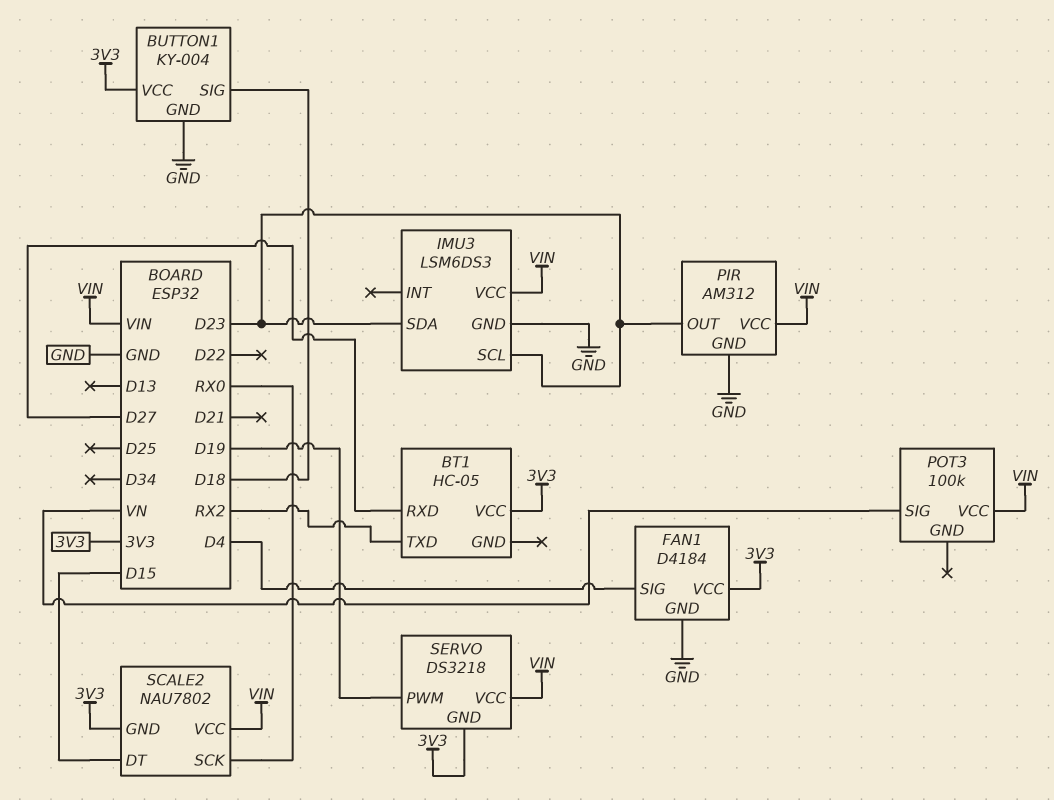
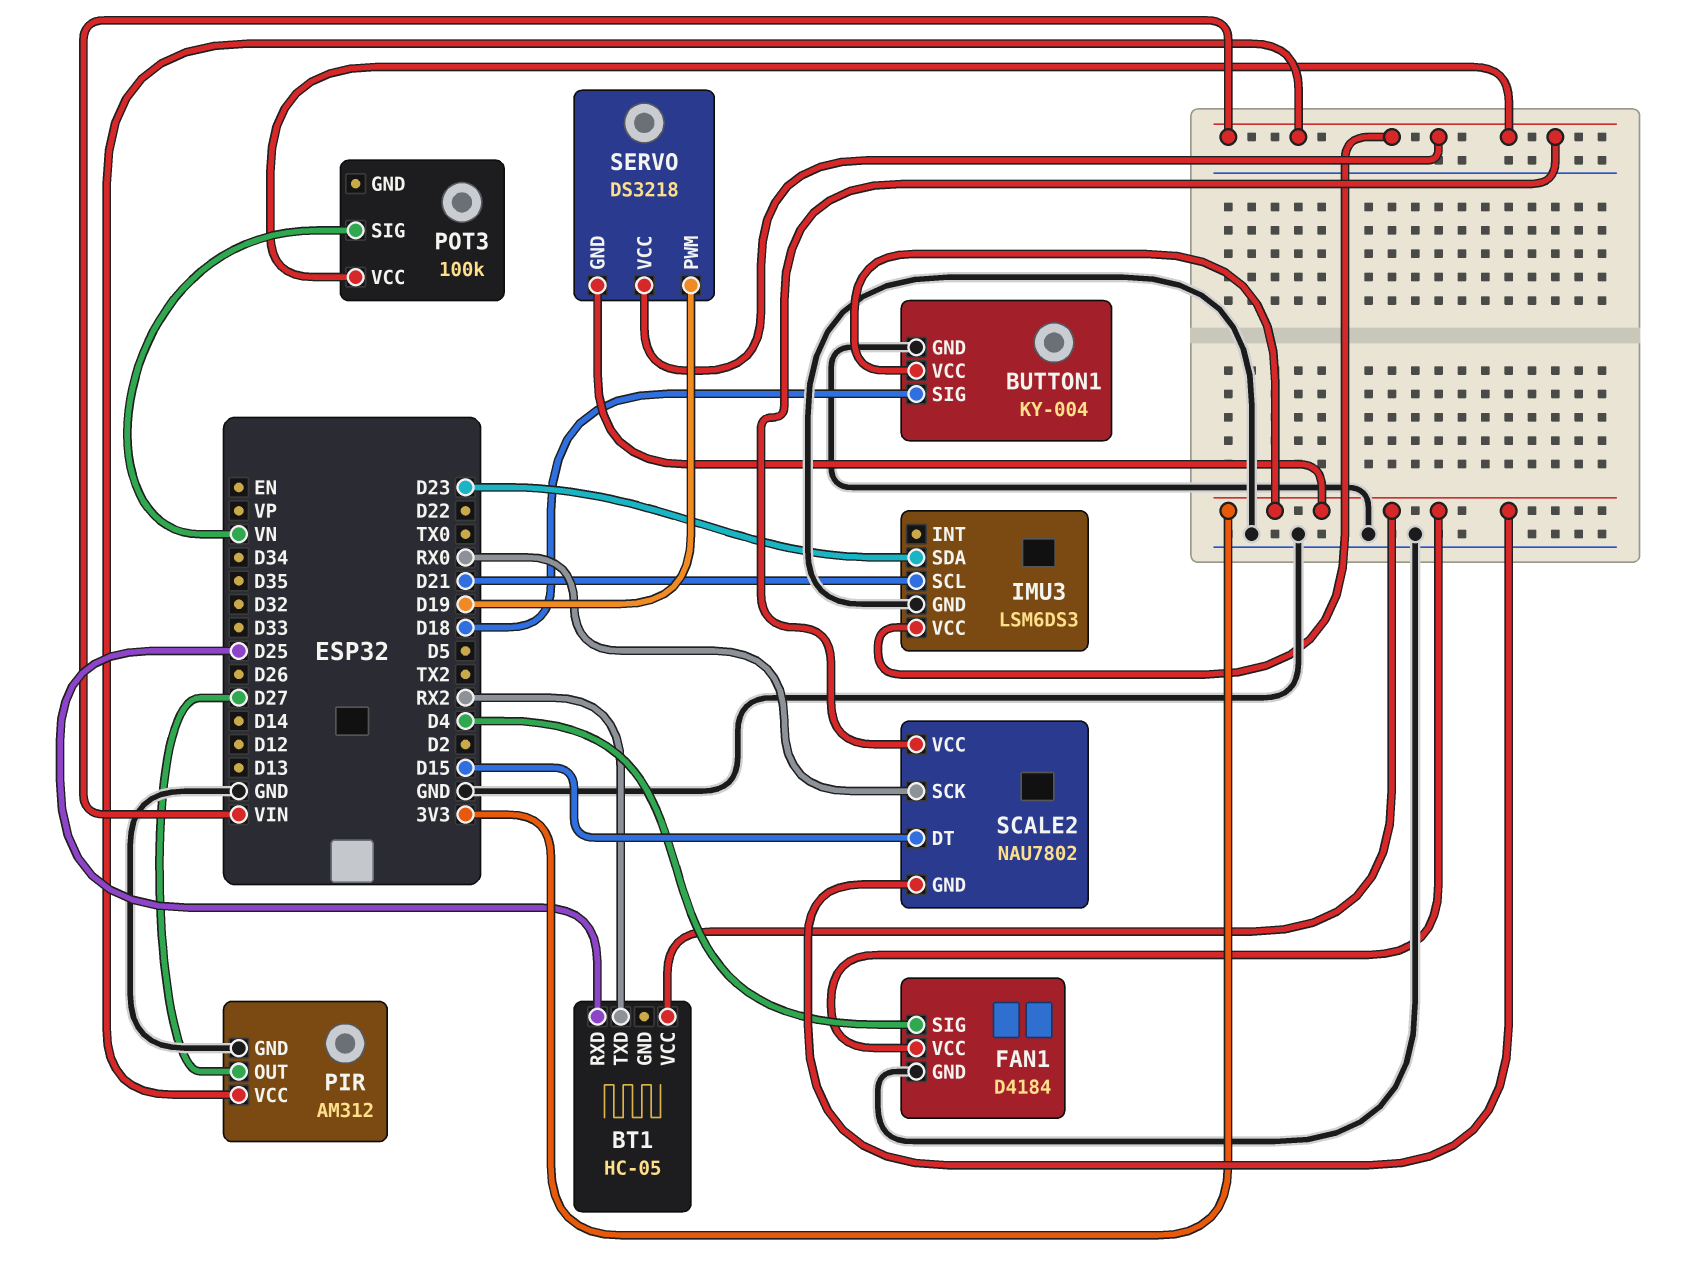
BT1 pin RXD: D27 -> D25
IMU3 pin SCL: D23 -> D21
PIR pin OUT: D23 -> D27

